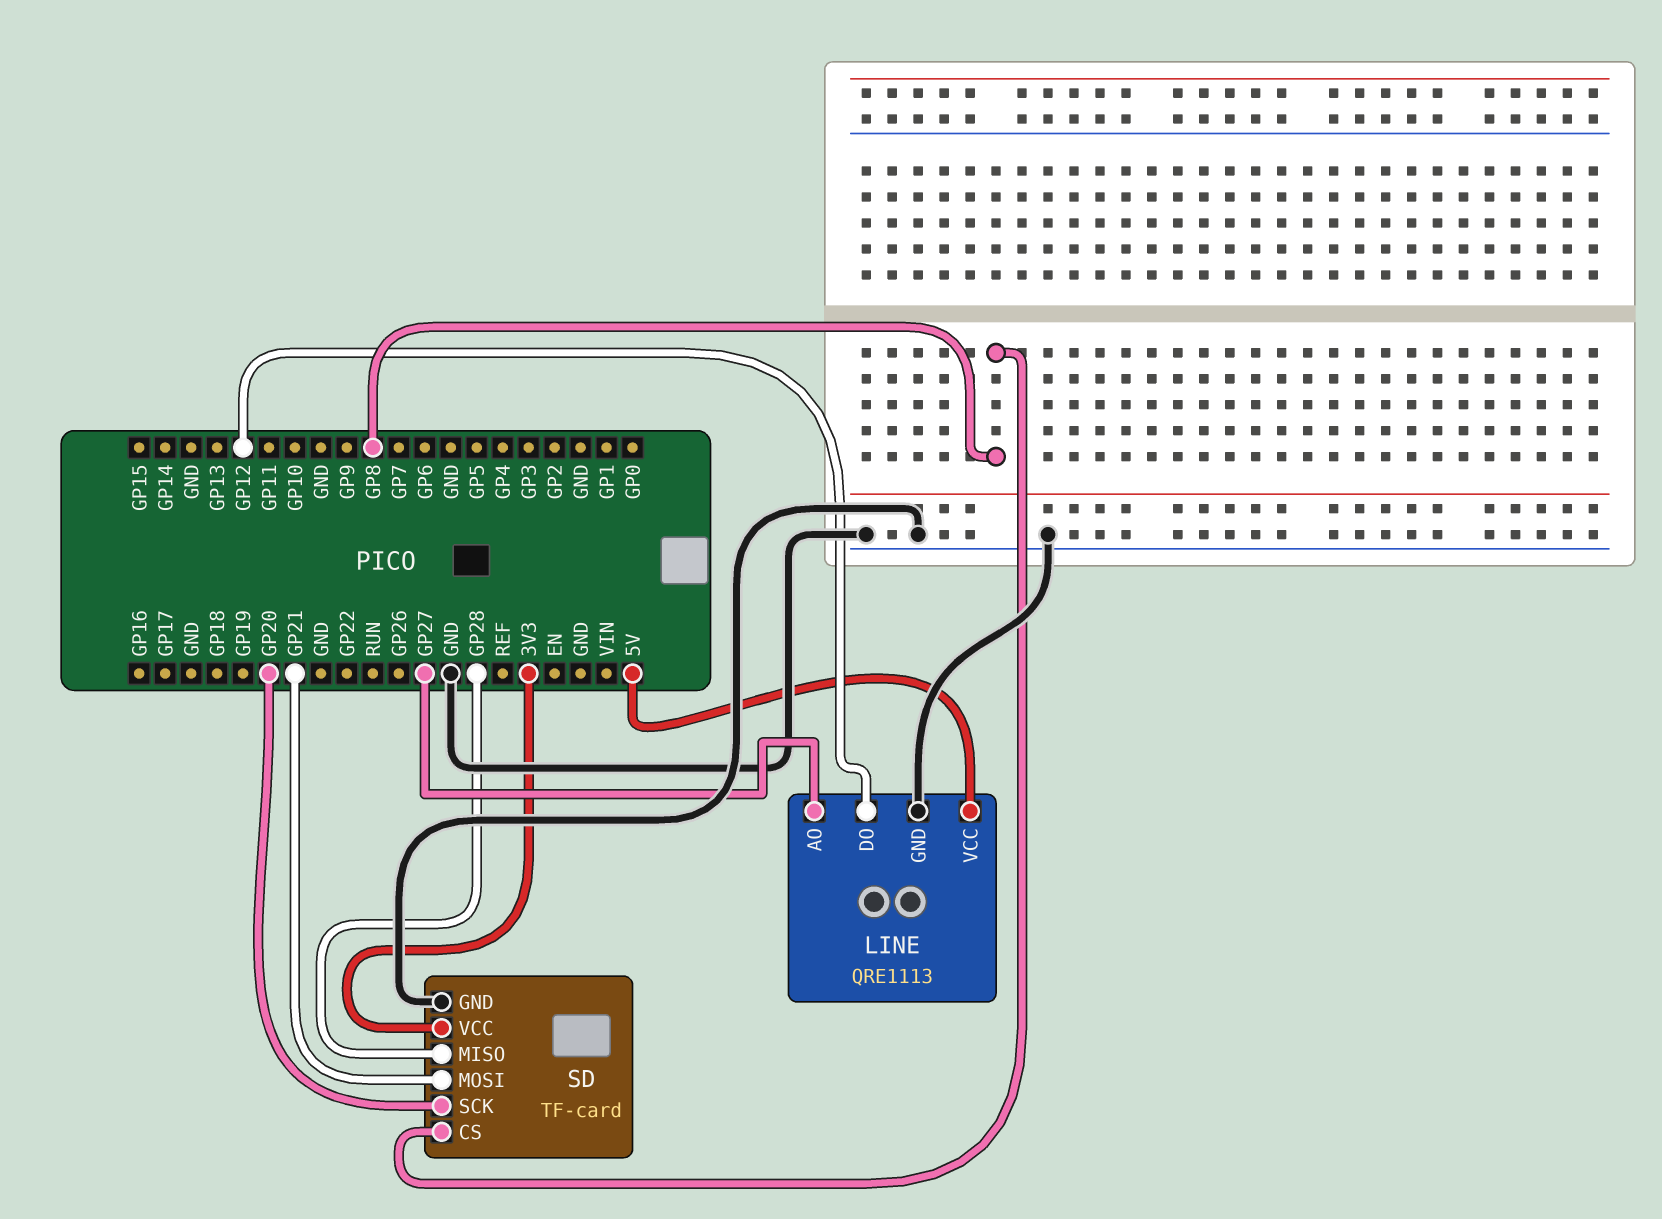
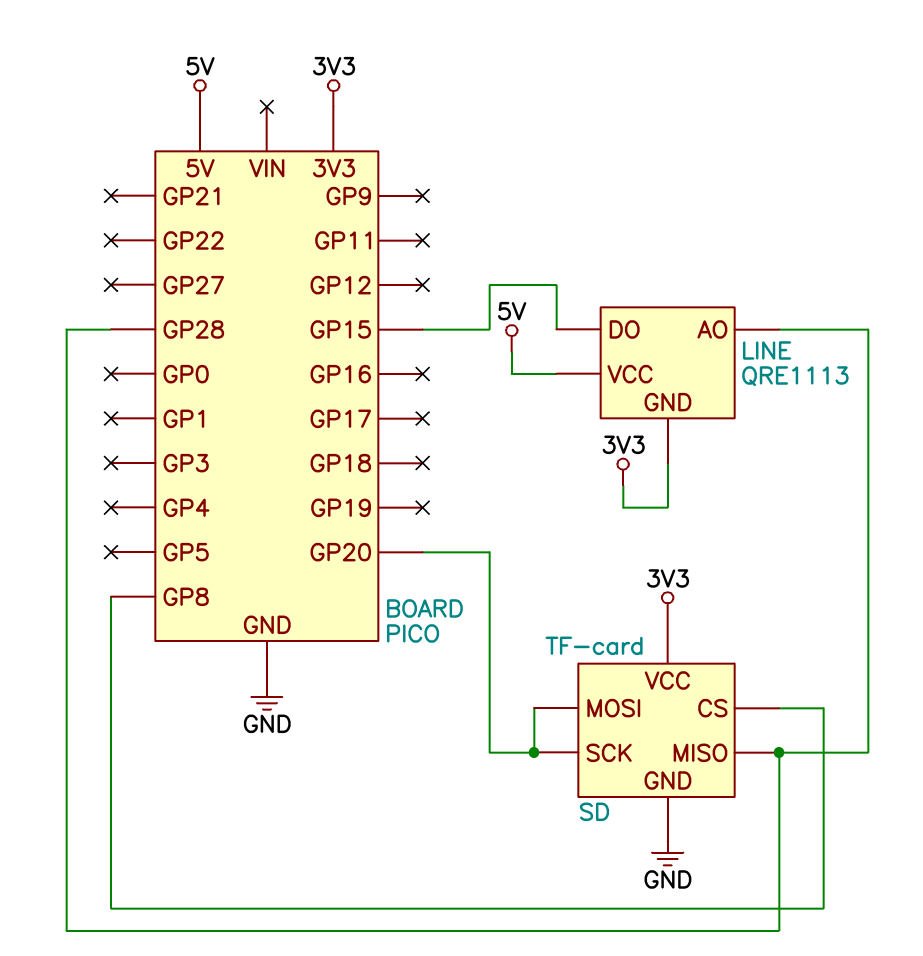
LINE pin AO: GP27 -> GP28
LINE pin DO: GP12 -> GP15
LINE pin GND: GND -> 3V3
SD pin MOSI: GP21 -> GP20

